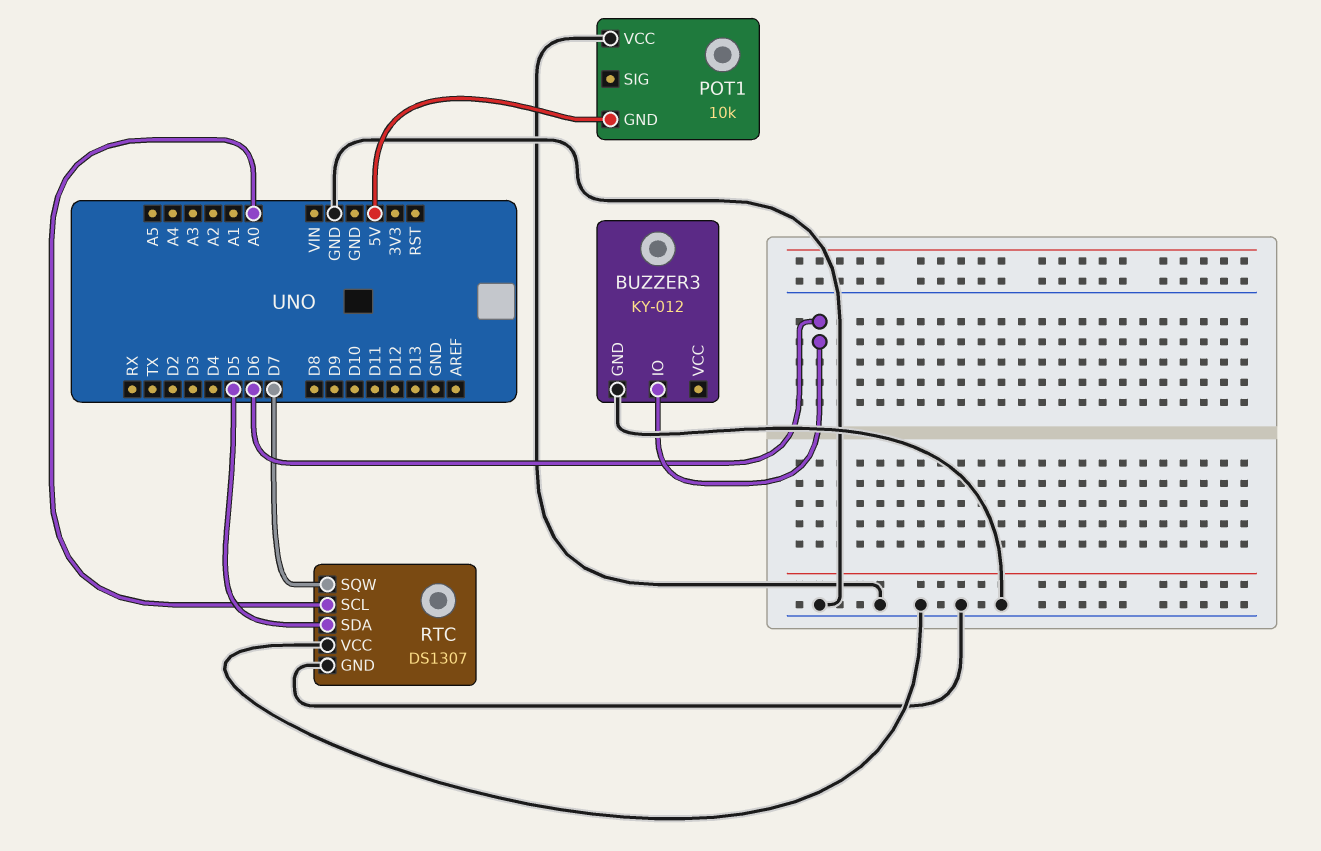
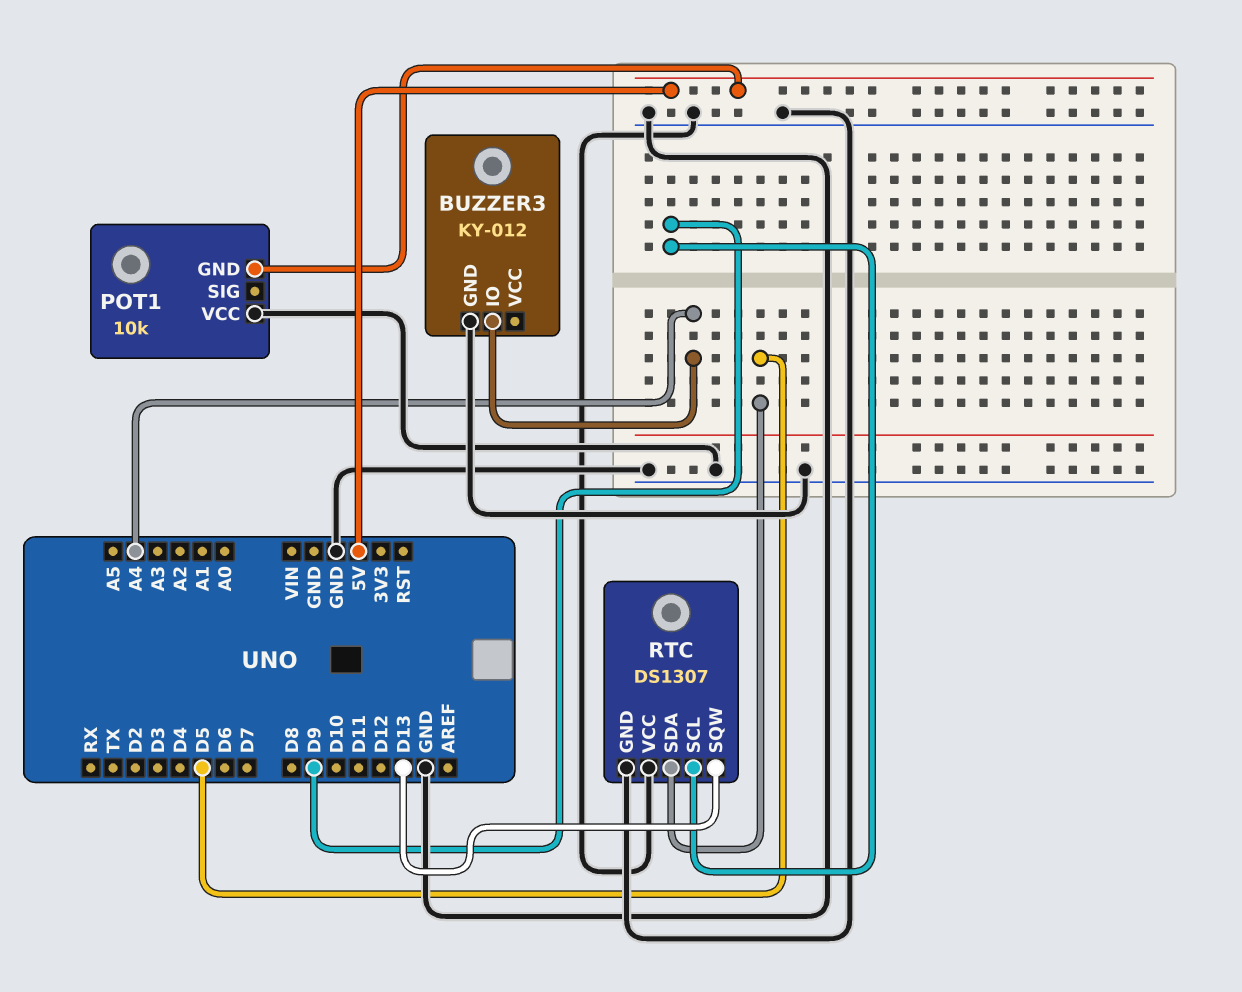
BUZZER3 pin IO: D6 -> A4
RTC pin SCL: A0 -> D9
RTC pin SQW: D7 -> D13

